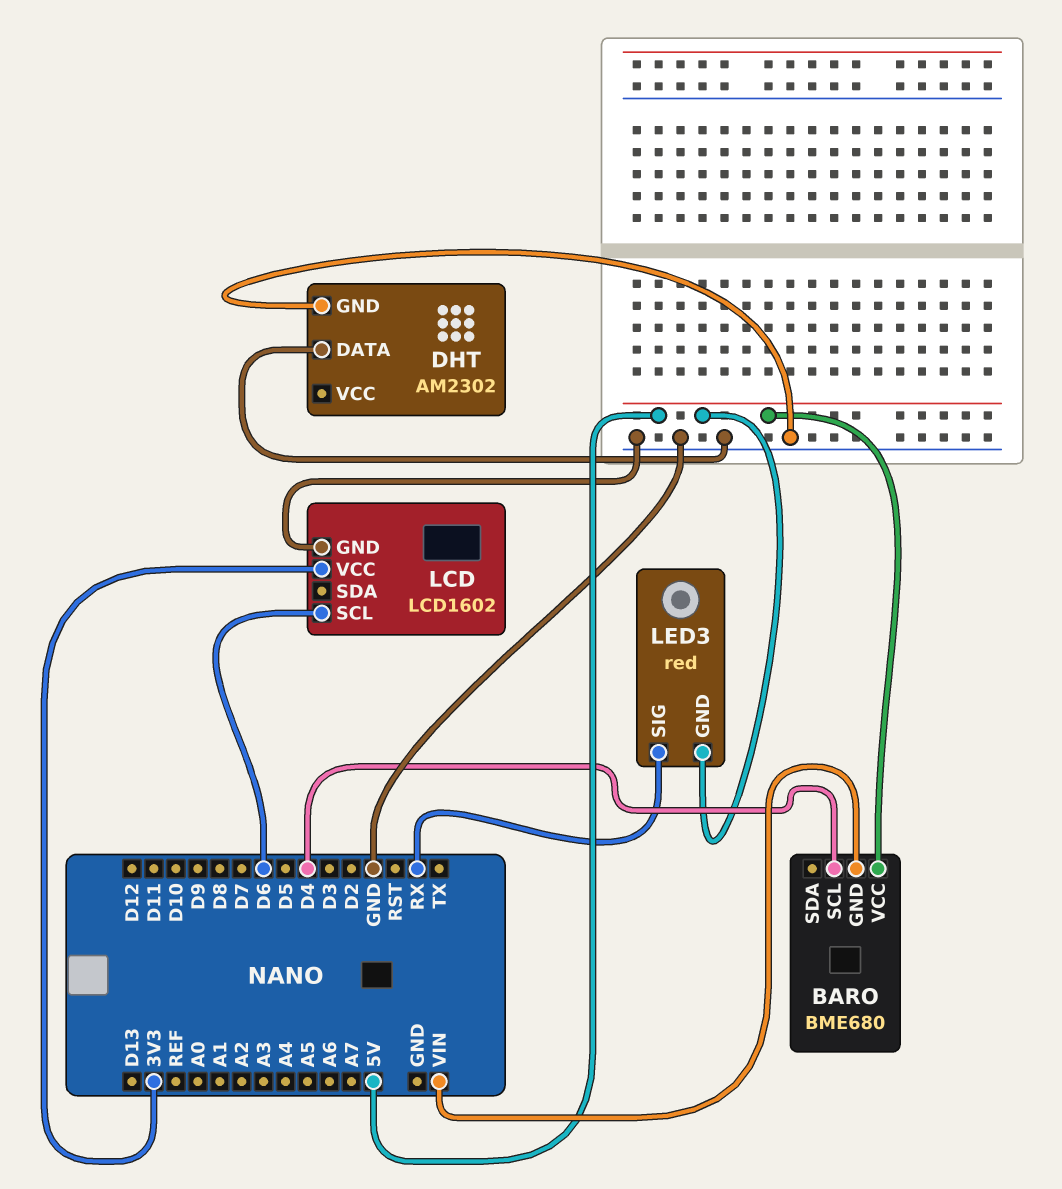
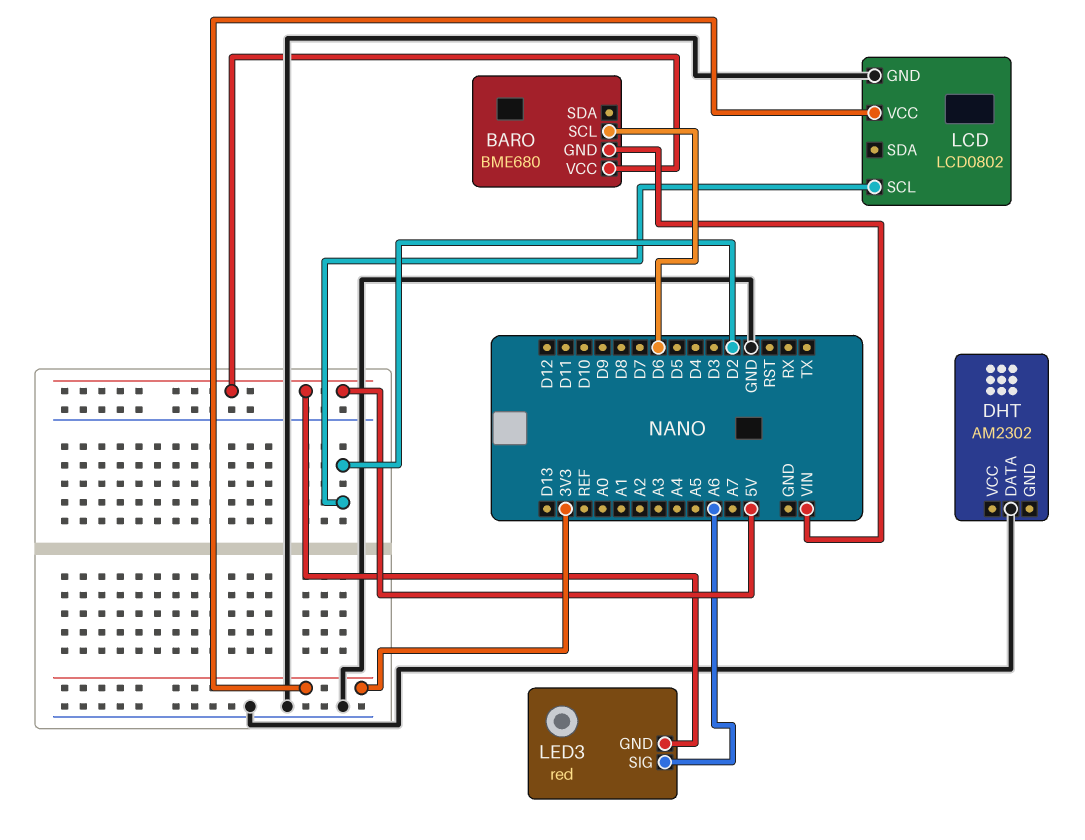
BARO pin SCL: D4 -> D6
DHT pin GND: GND -> none
LCD: LCD1602 -> LCD0802
LCD pin SCL: D6 -> D2
LED3 pin SIG: RX -> A6

